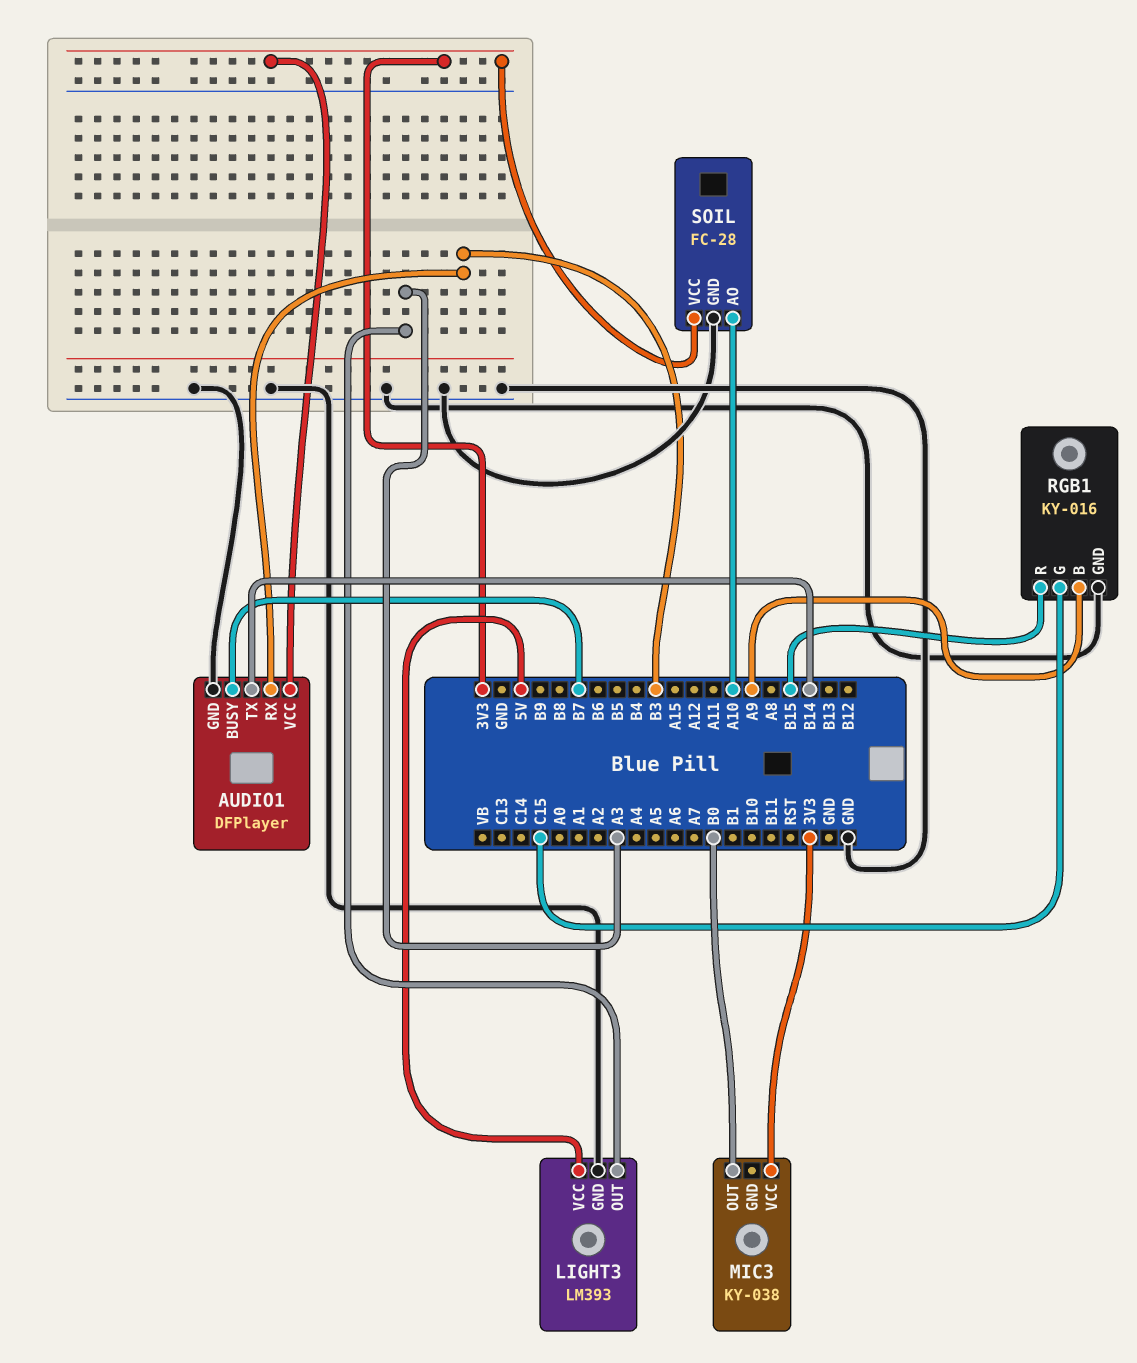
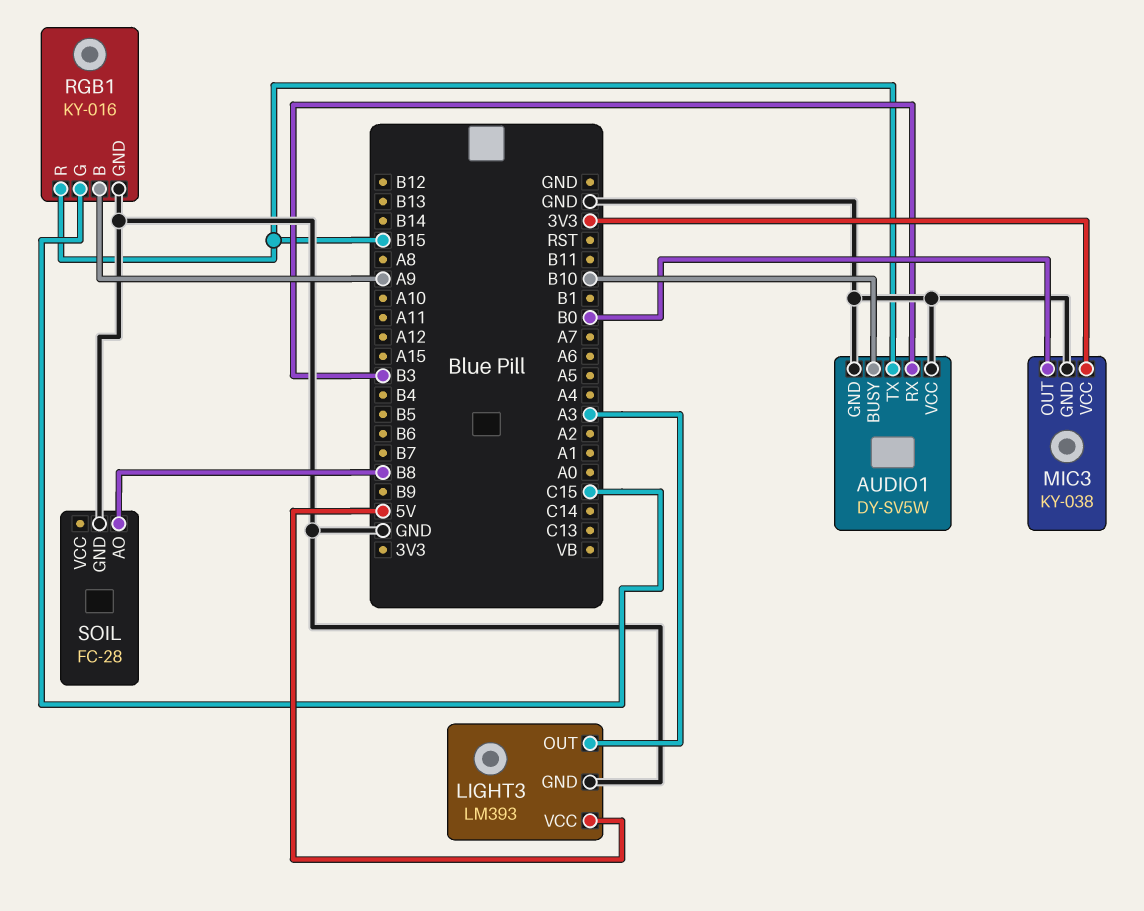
AUDIO1: DFPlayer -> DY-SV5W
AUDIO1 pin BUSY: B7 -> B10
AUDIO1 pin TX: B14 -> B15
AUDIO1 pin VCC: 3V3 -> GND
MIC3 pin GND: none -> GND
SOIL pin AO: A10 -> B8
SOIL pin VCC: 3V3 -> none

